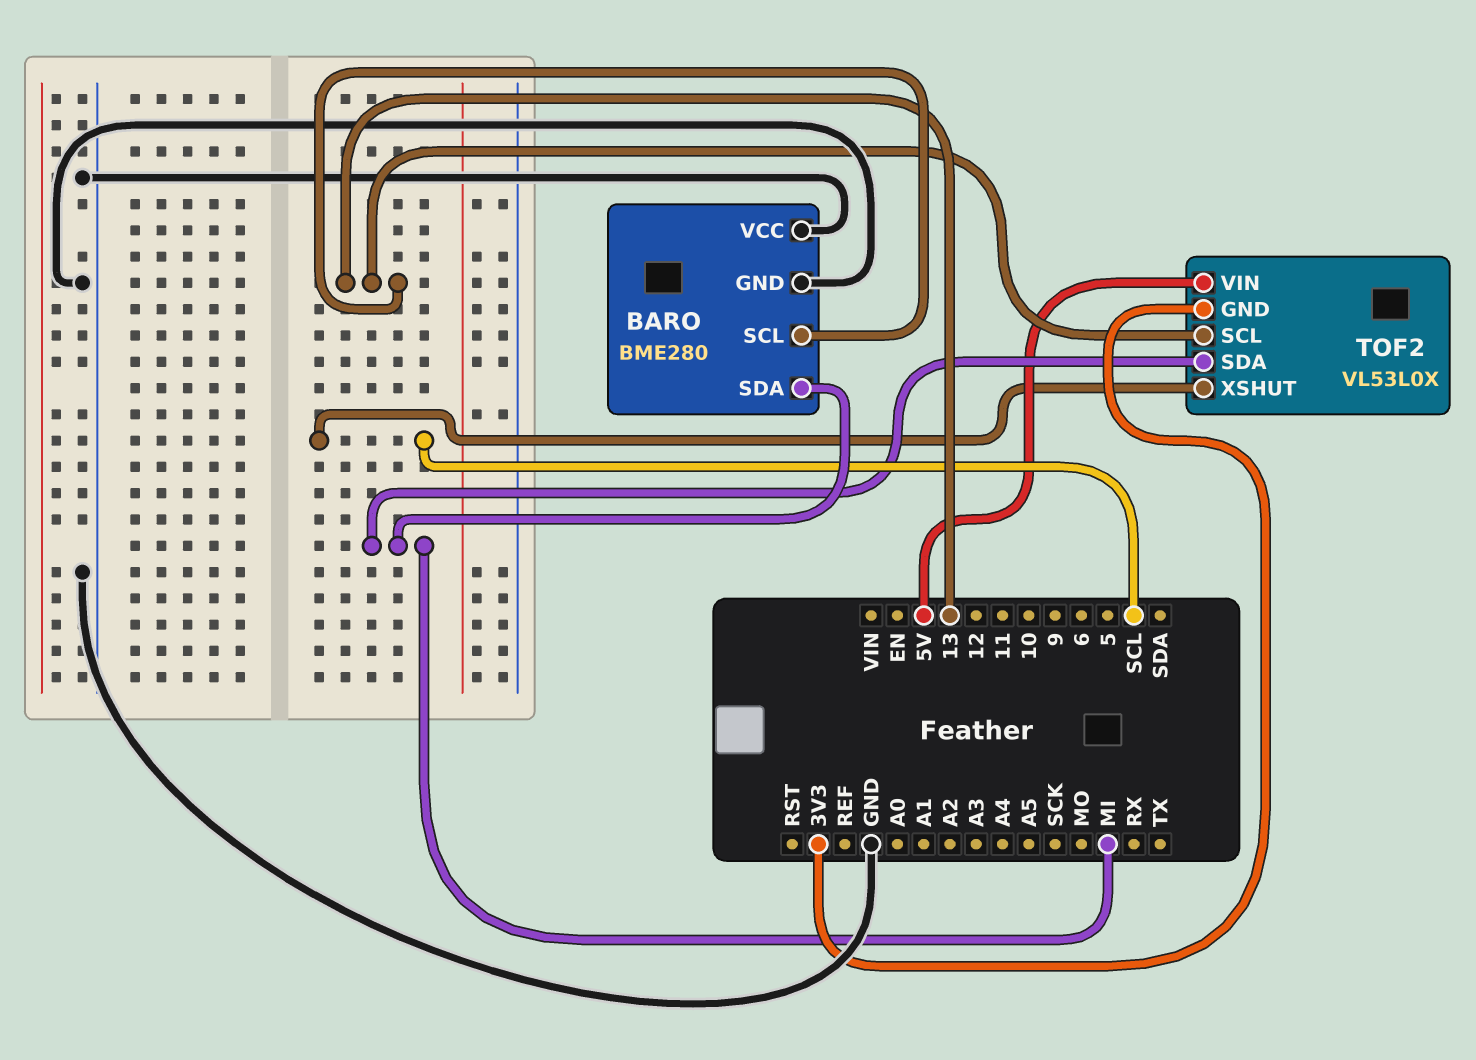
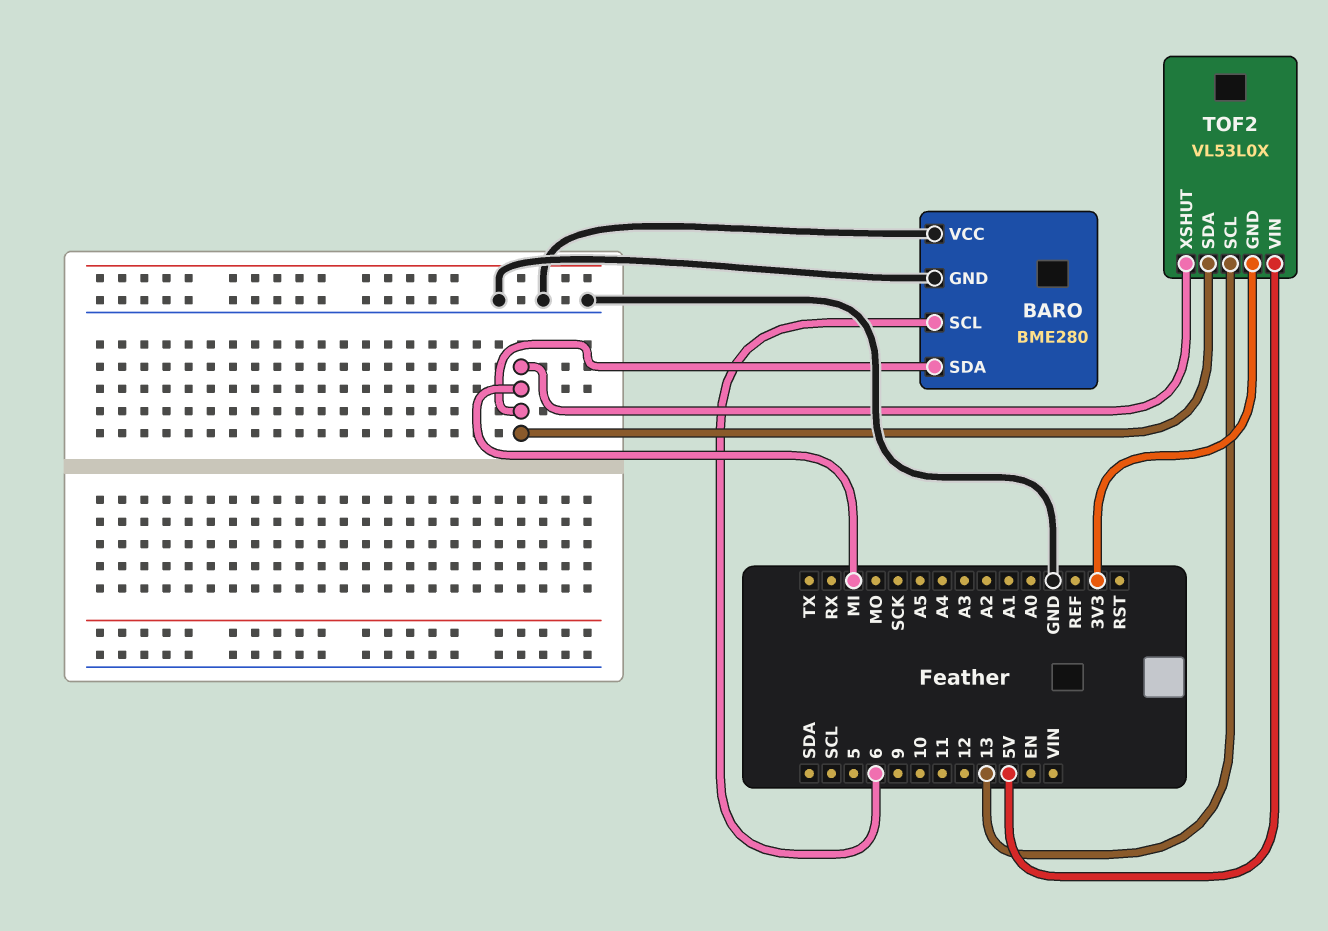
BARO pin SCL: 13 -> 6
TOF2 pin XSHUT: SCL -> MI

